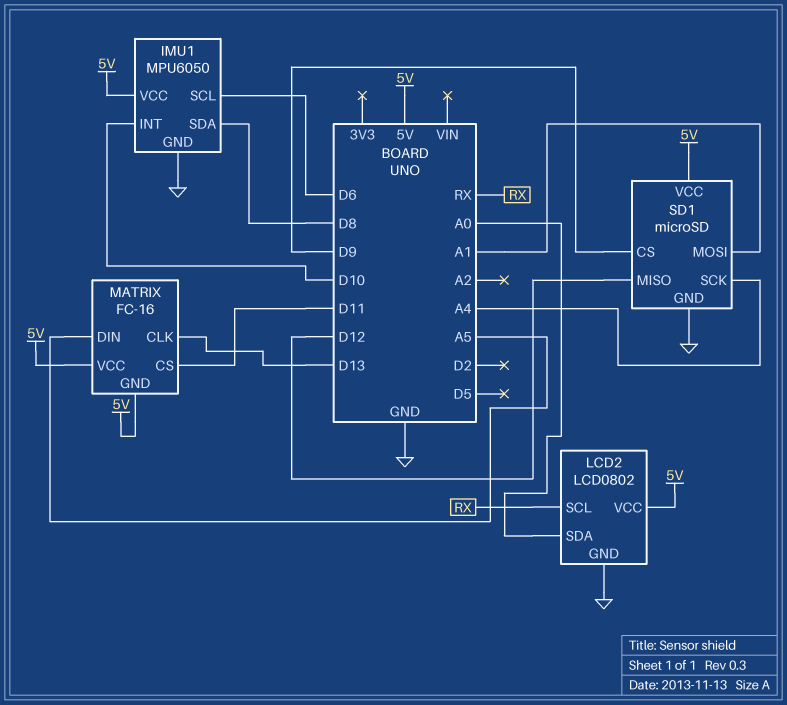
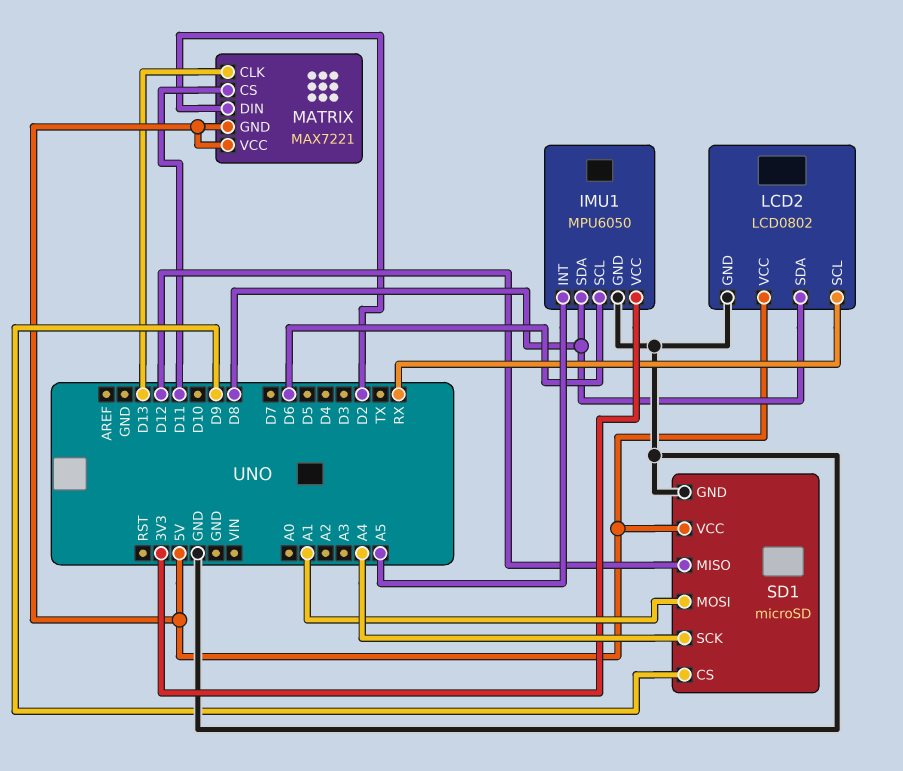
IMU1 pin INT: D10 -> A5
IMU1 pin VCC: 5V -> 3V3
LCD2 pin SDA: A0 -> D8
MATRIX: FC-16 -> MAX7221
MATRIX pin DIN: A5 -> D2

